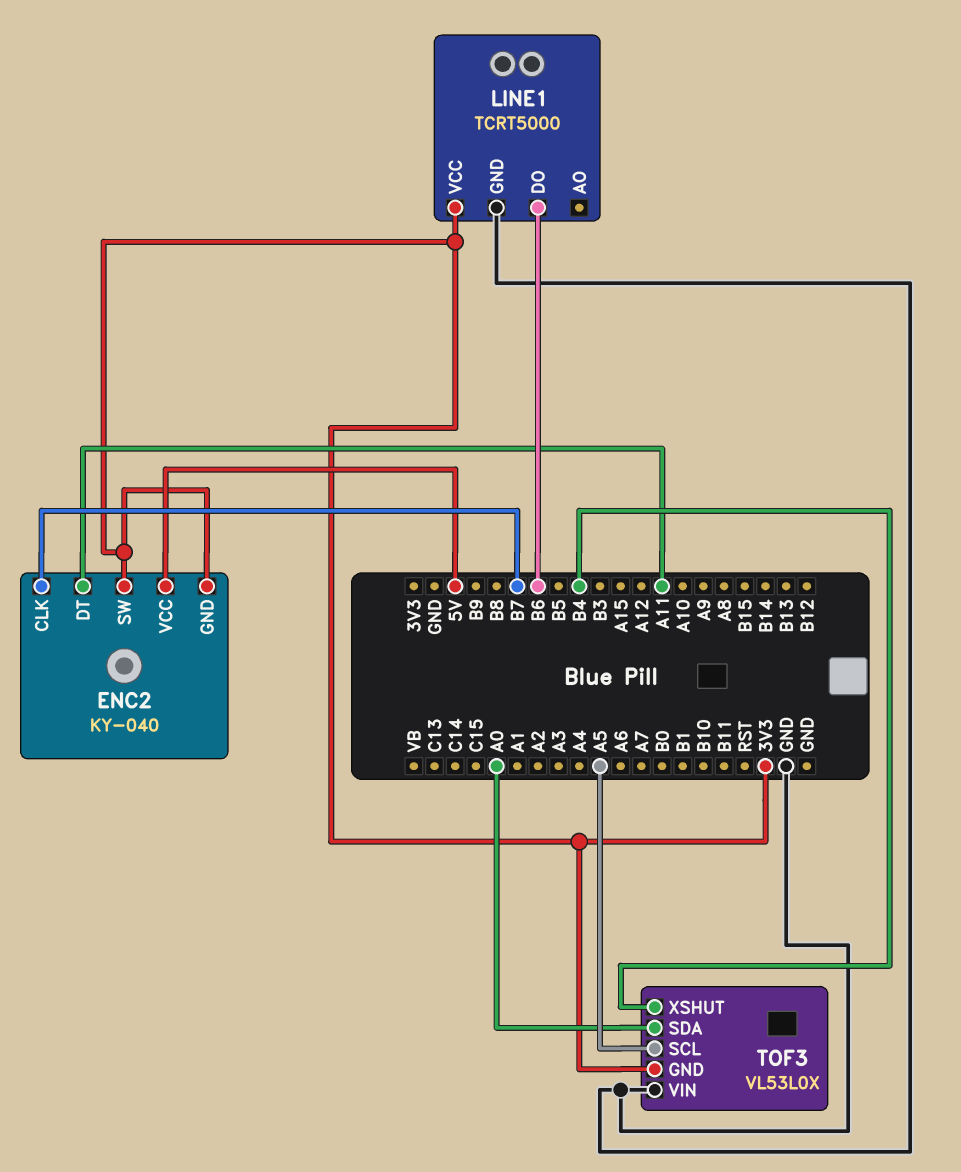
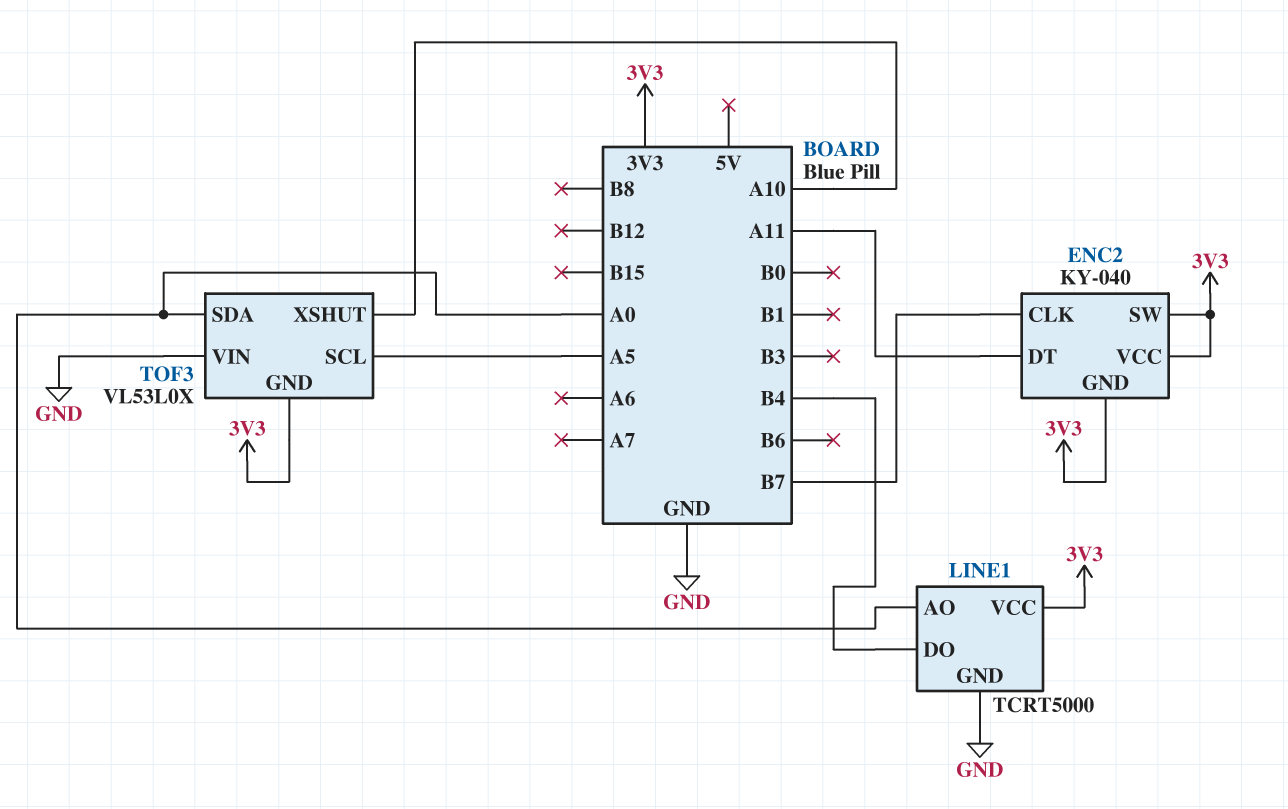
ENC2 pin VCC: 5V -> 3V3
LINE1 pin AO: none -> A0
LINE1 pin DO: B6 -> B4
TOF3 pin XSHUT: B4 -> A10

